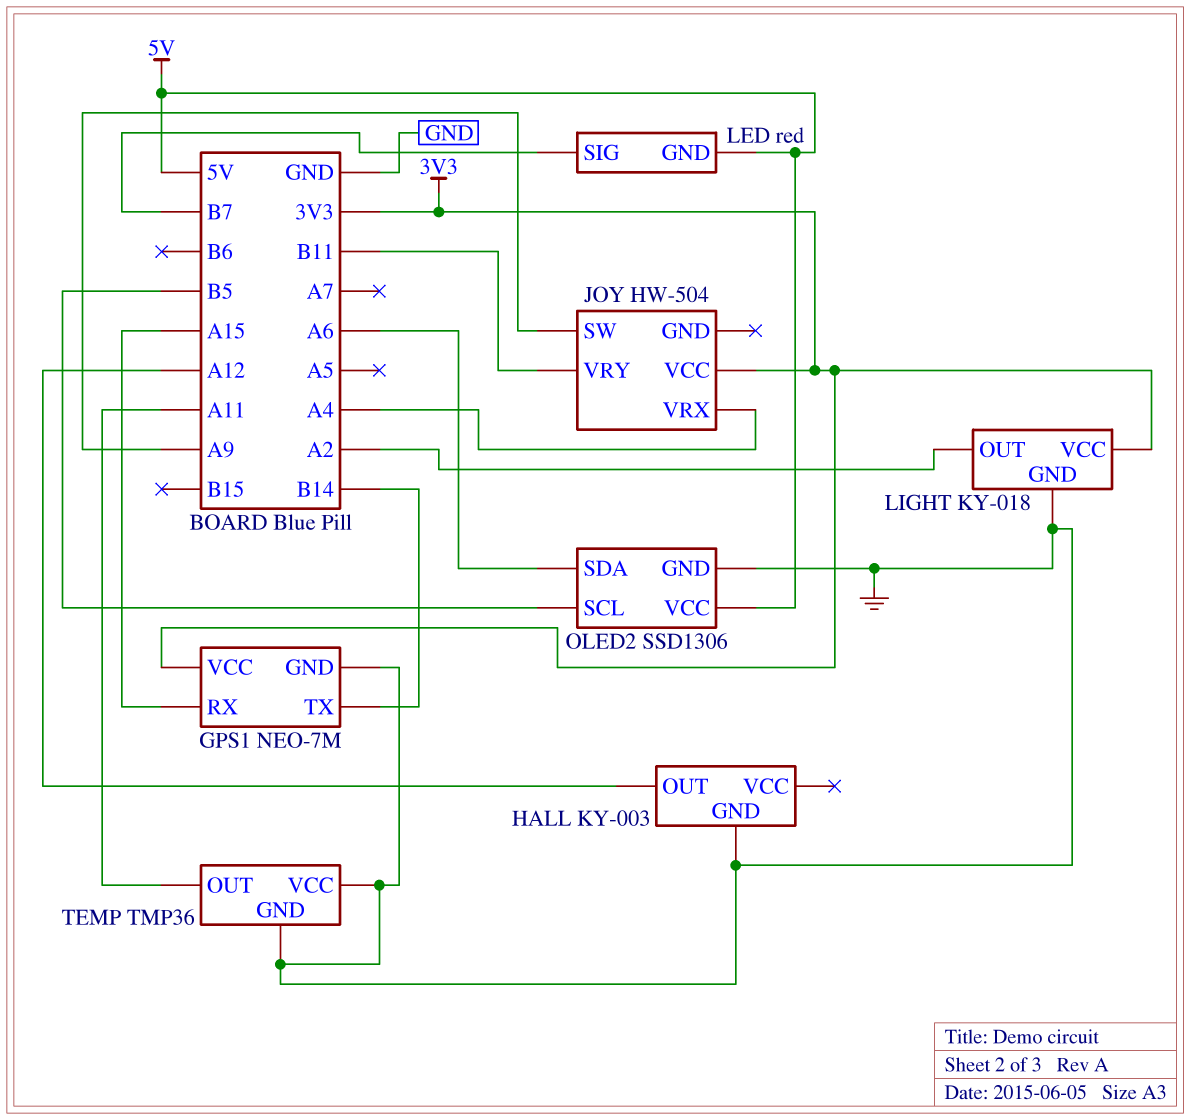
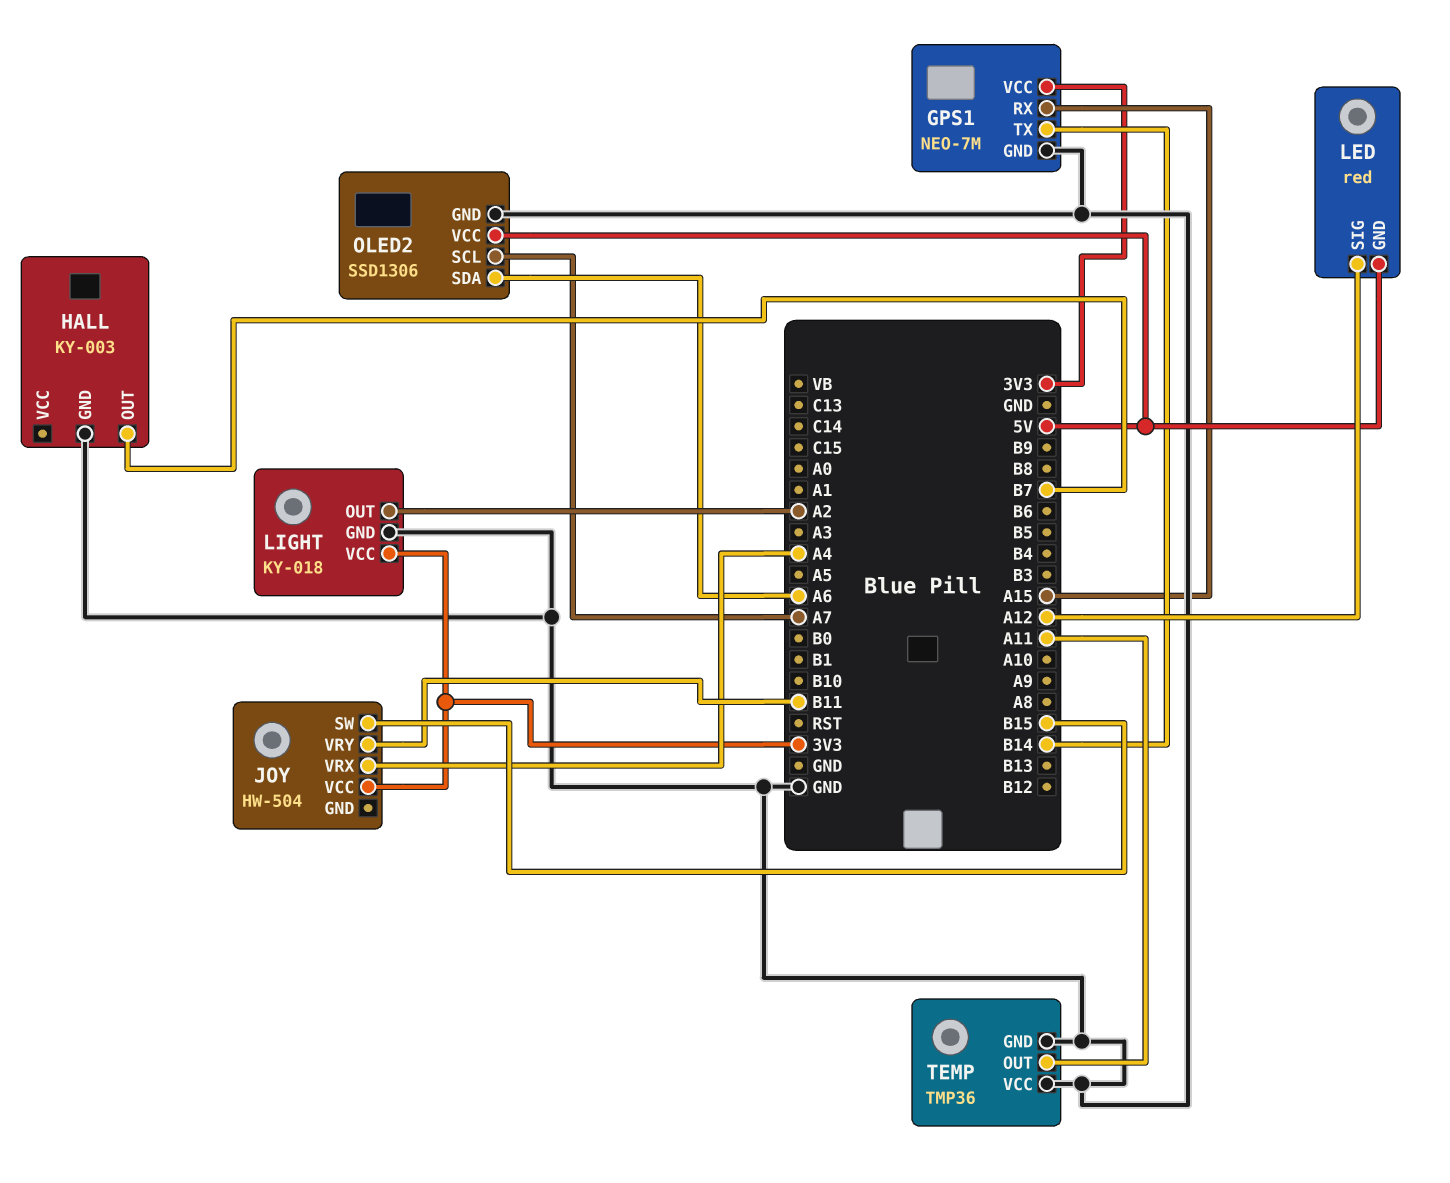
HALL pin OUT: A12 -> B7
JOY pin SW: A9 -> B15
LED pin SIG: B7 -> A12
OLED2 pin SCL: B5 -> A7

